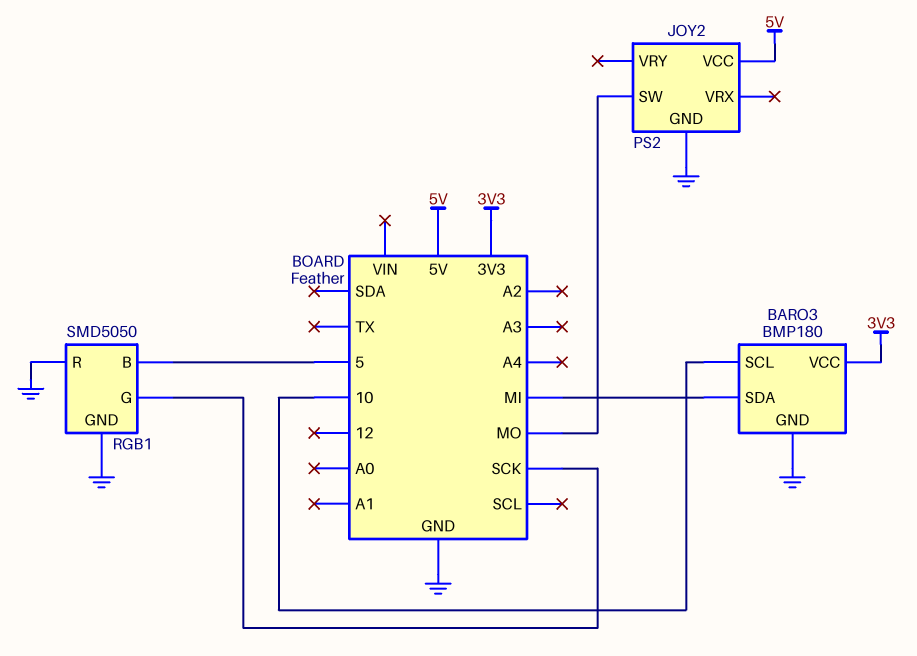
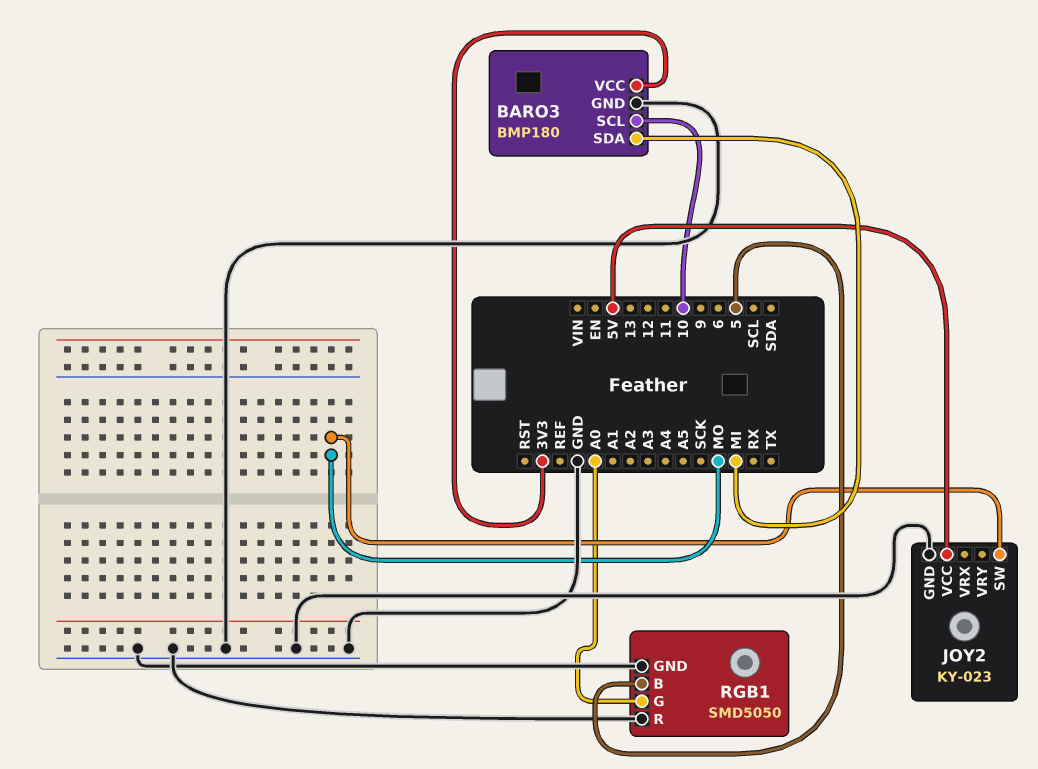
JOY2: PS2 -> KY-023
RGB1 pin G: SCK -> A0

